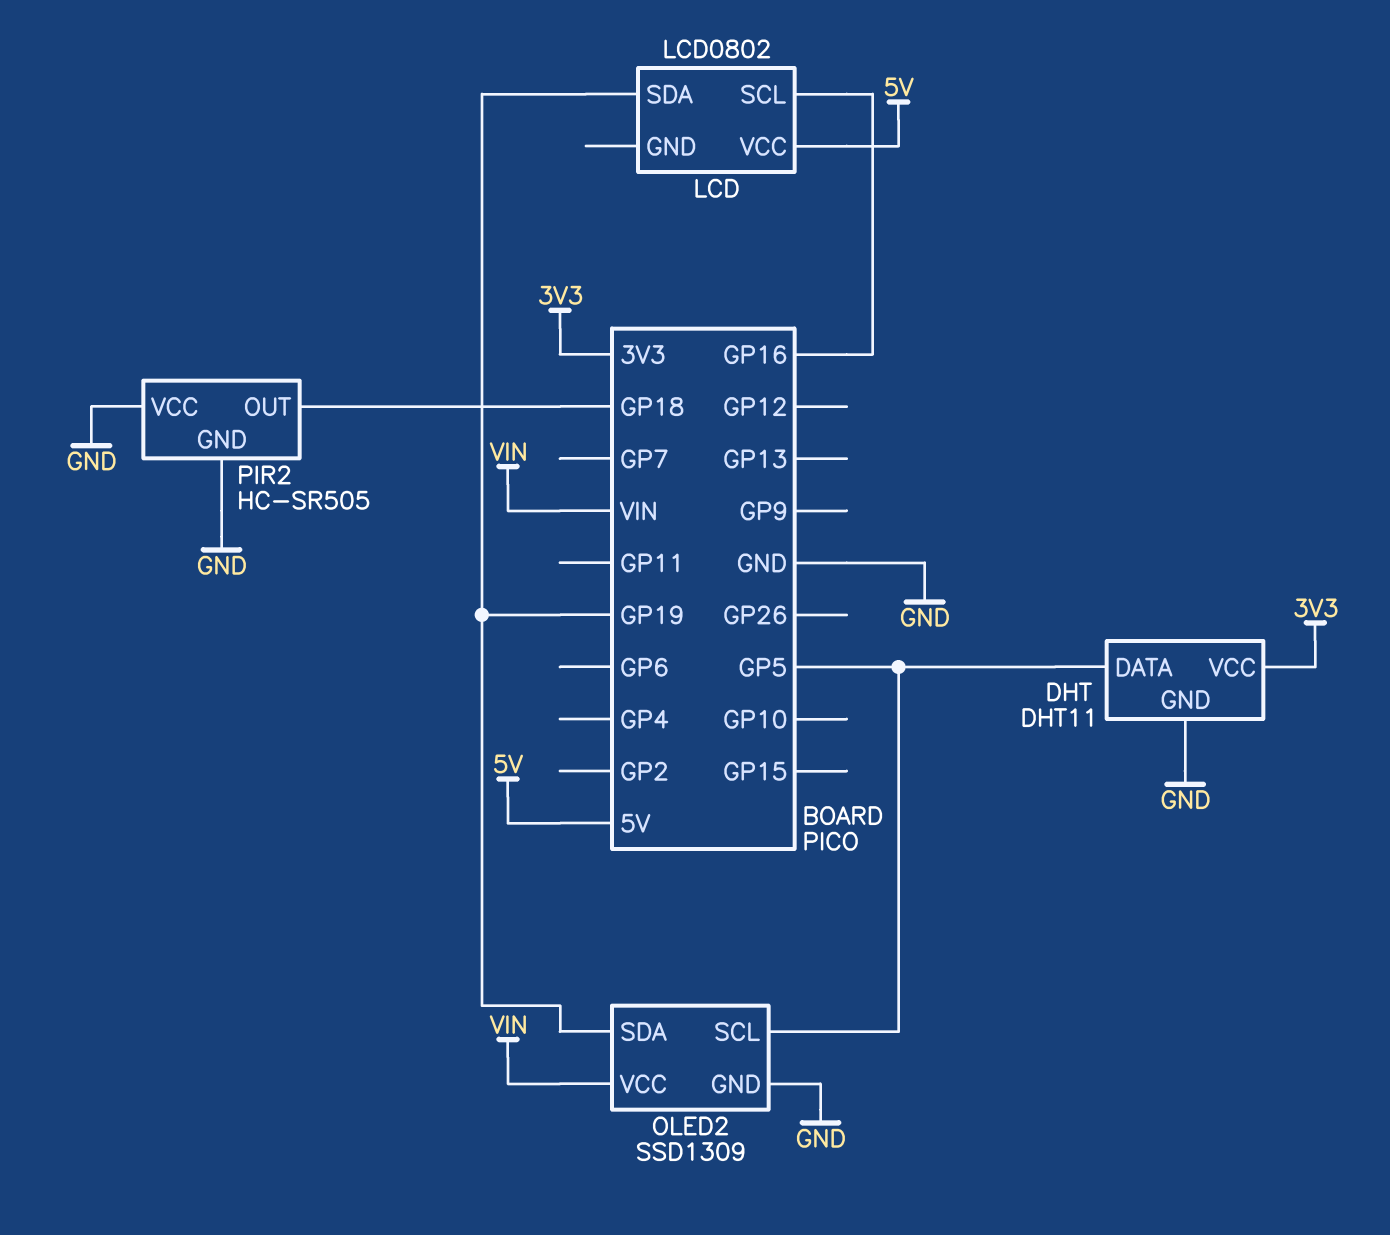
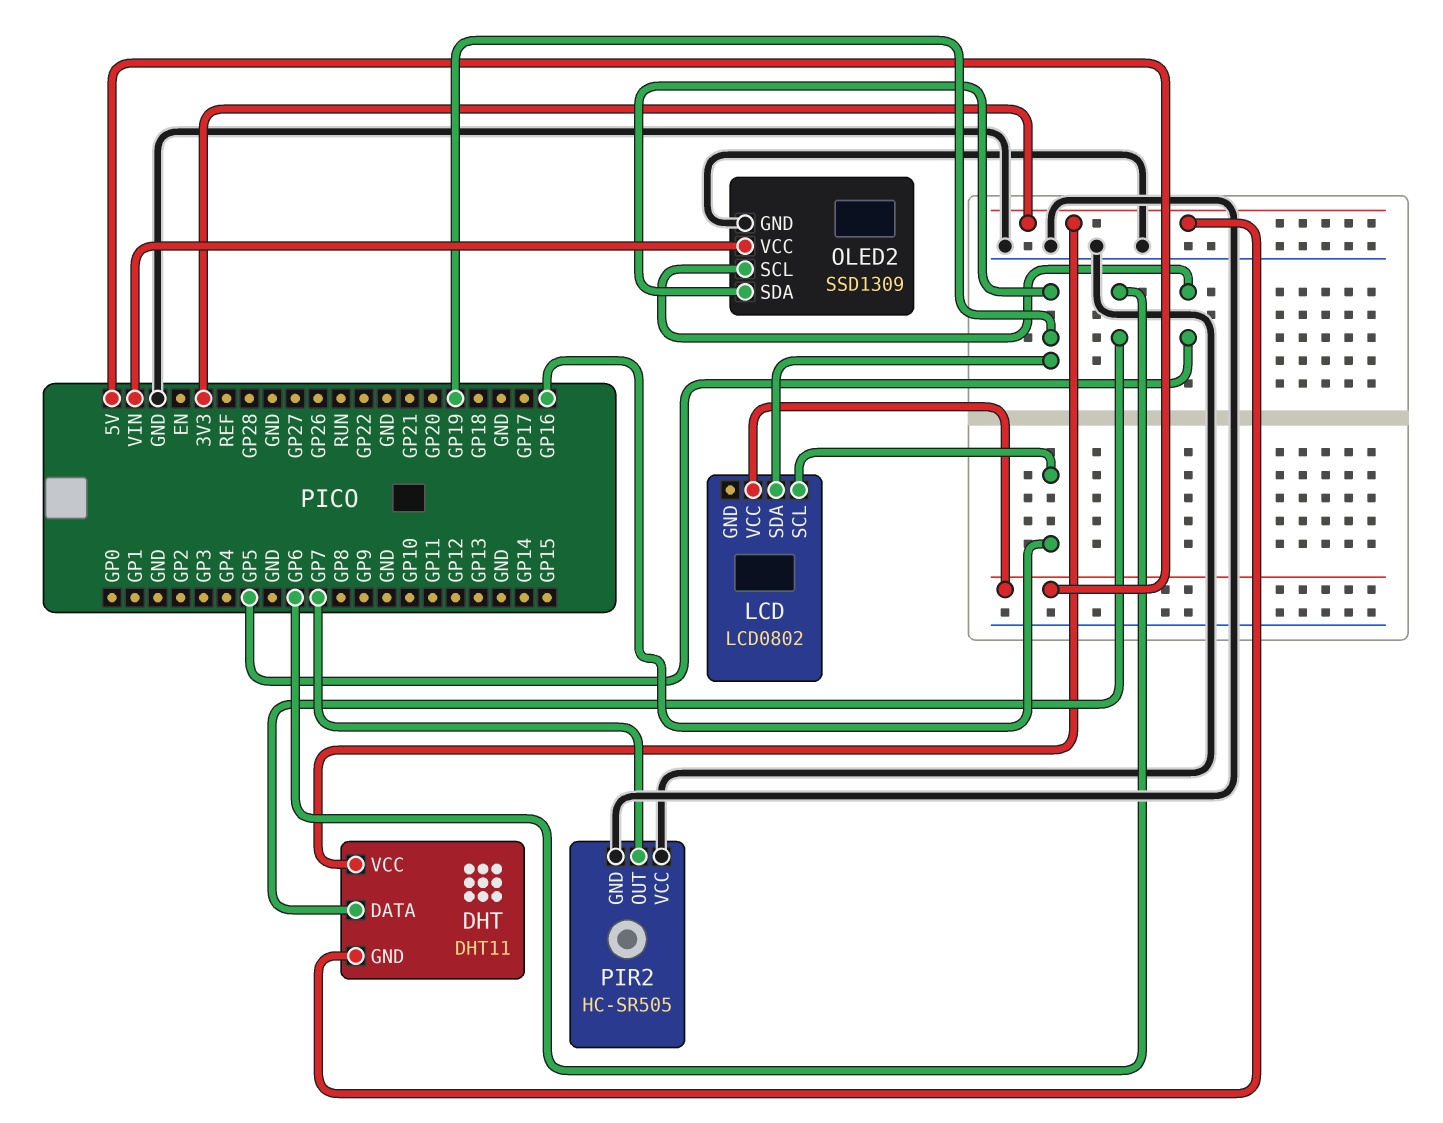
DHT pin DATA: GP5 -> GP6
DHT pin GND: GND -> 3V3
PIR2 pin OUT: GP18 -> GP7

